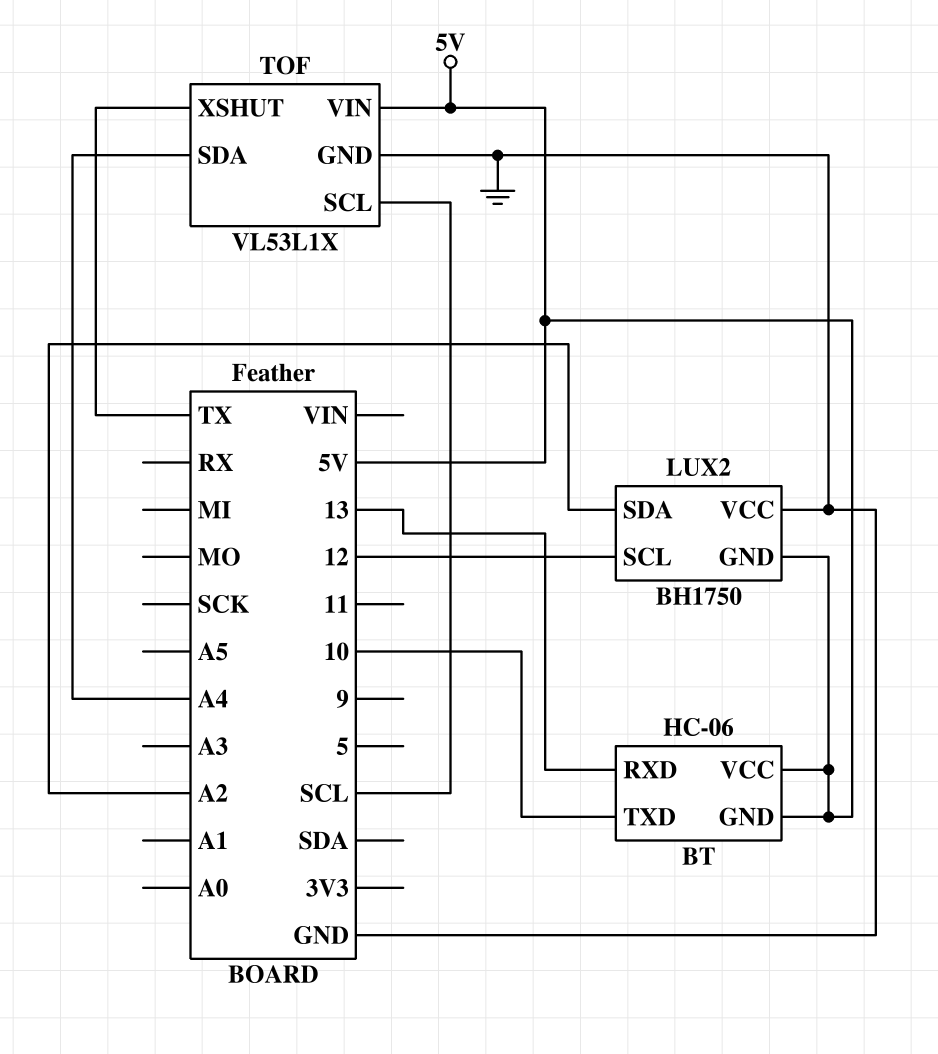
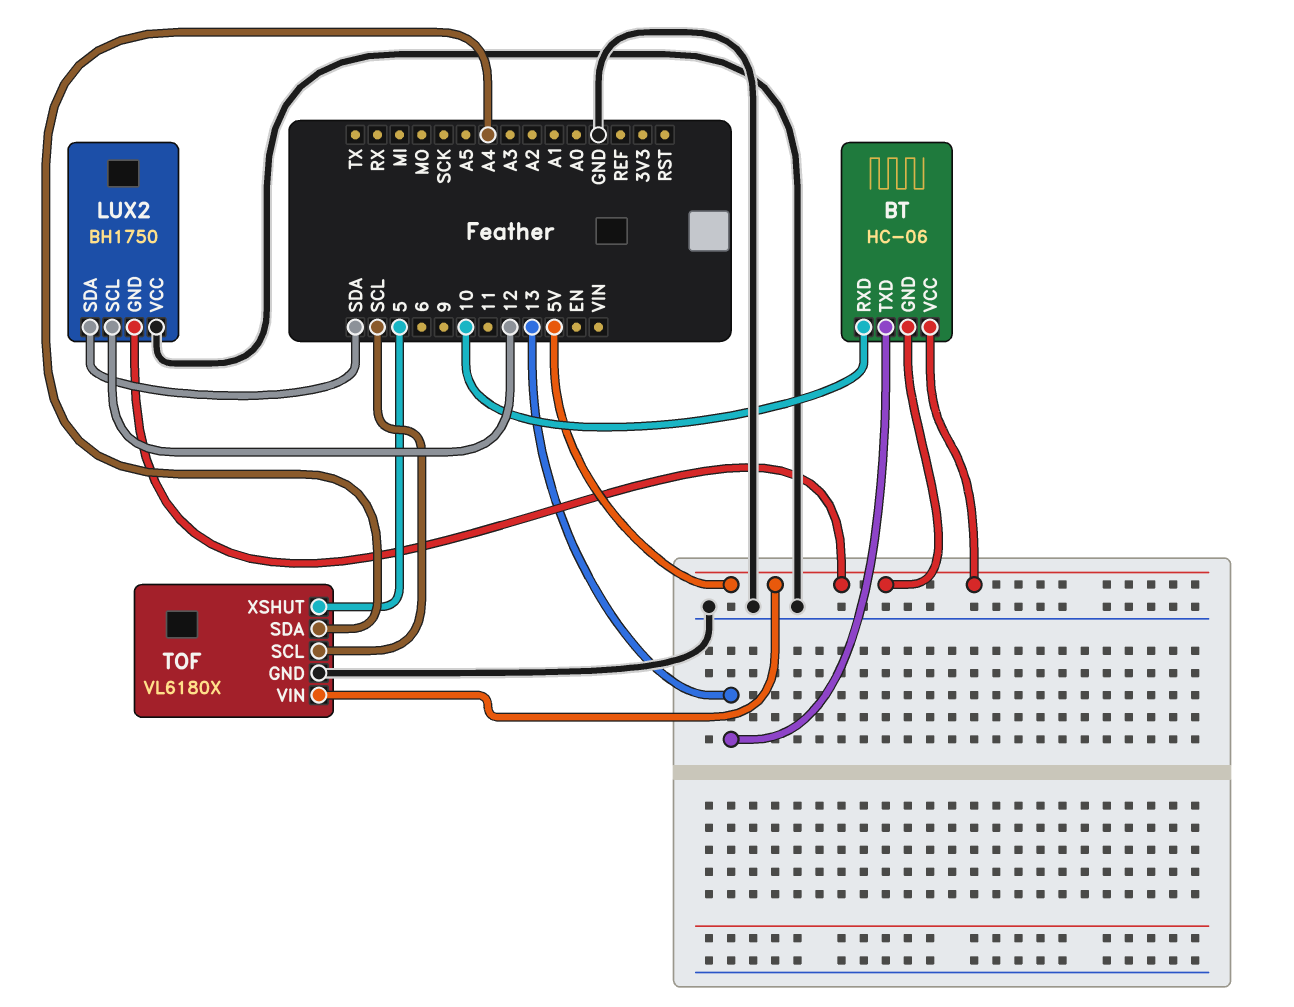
BT pin RXD: 13 -> 10
BT pin TXD: 10 -> 13
LUX2 pin SDA: A2 -> SDA
TOF: VL53L1X -> VL6180X
TOF pin XSHUT: TX -> 5

